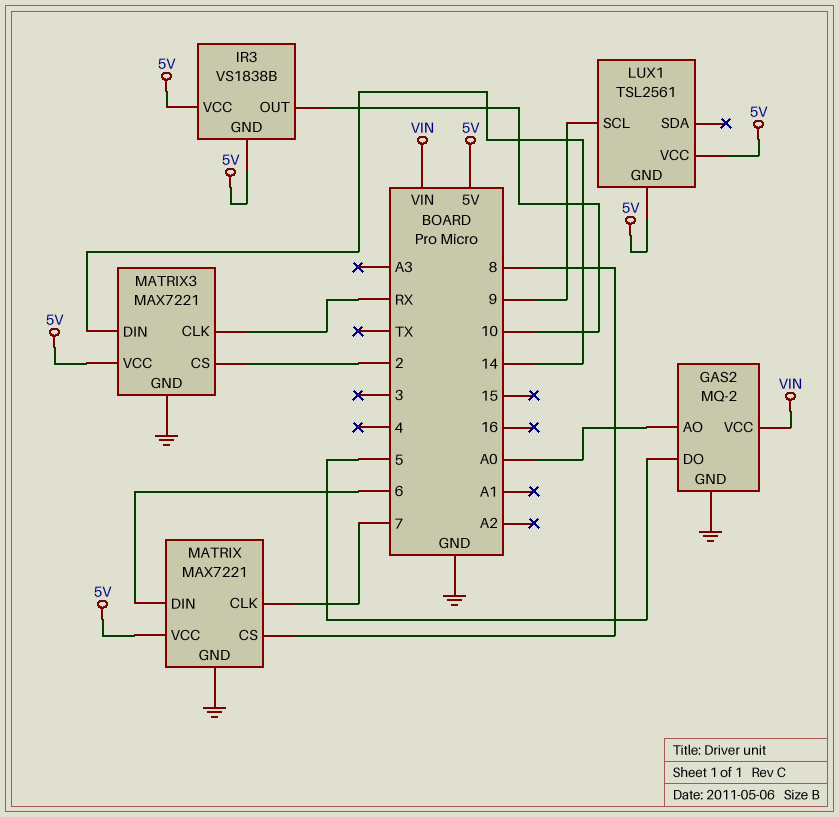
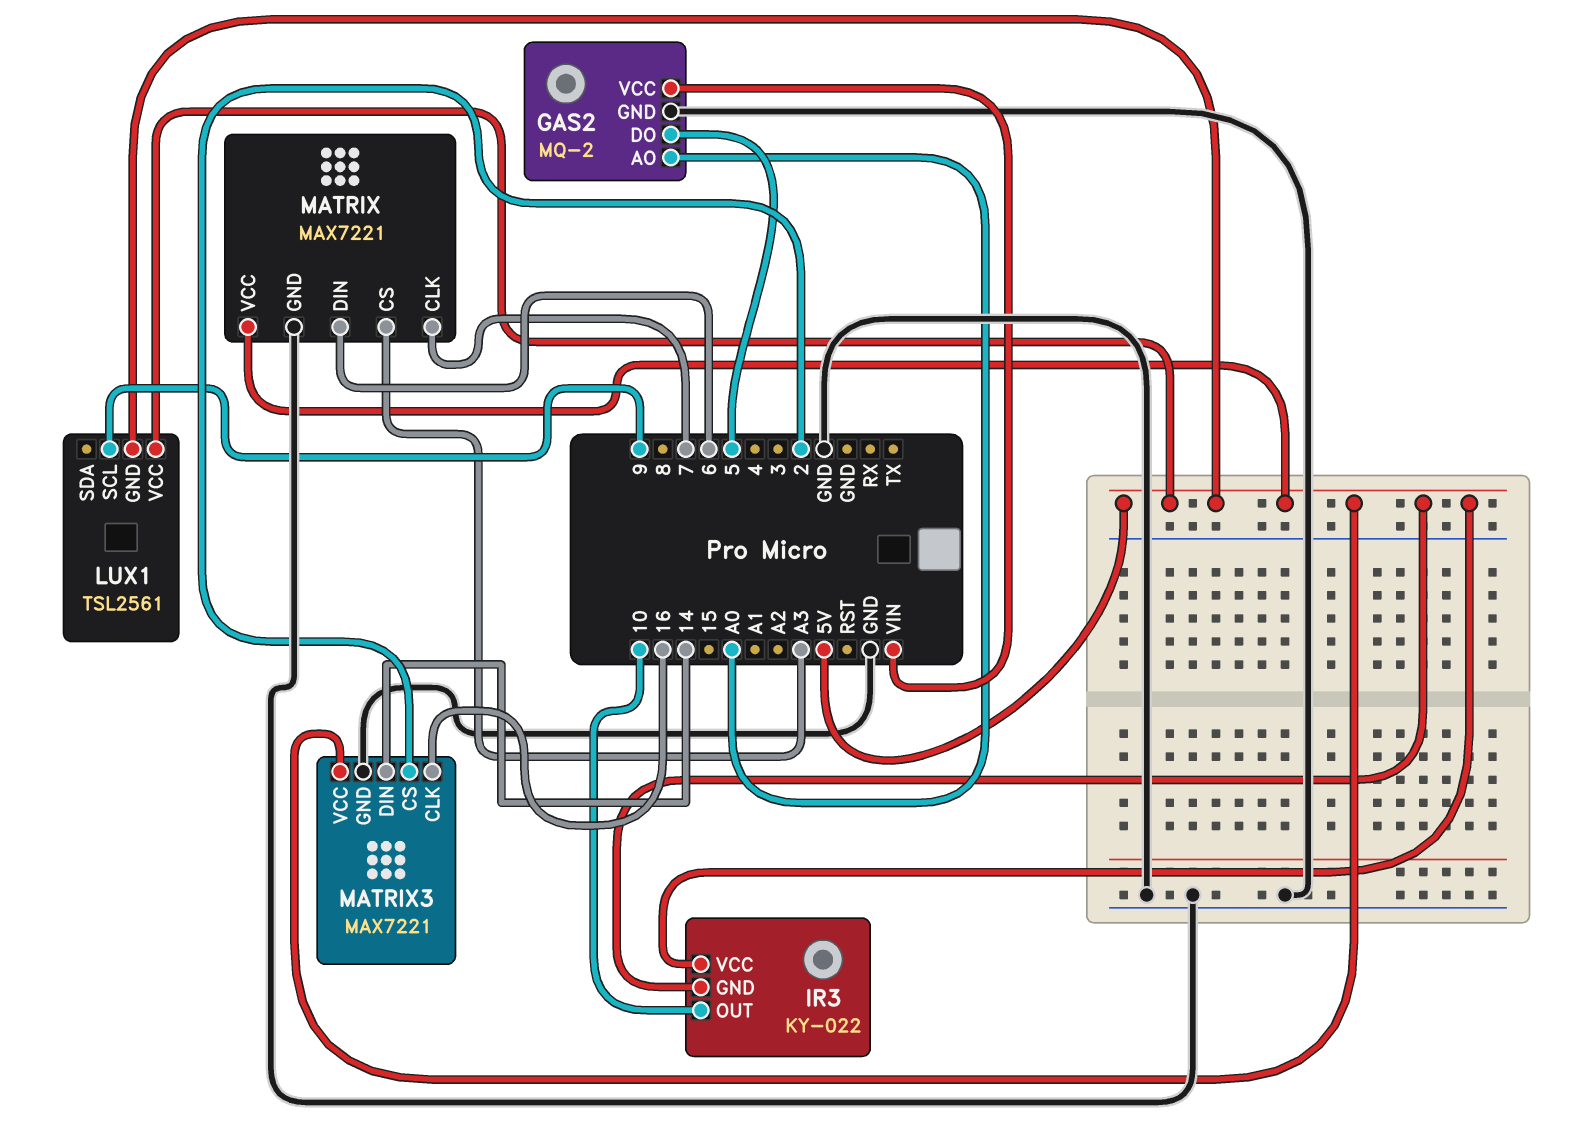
IR3: VS1838B -> KY-022
MATRIX pin CS: 8 -> A3
MATRIX3 pin CLK: RX -> 16

